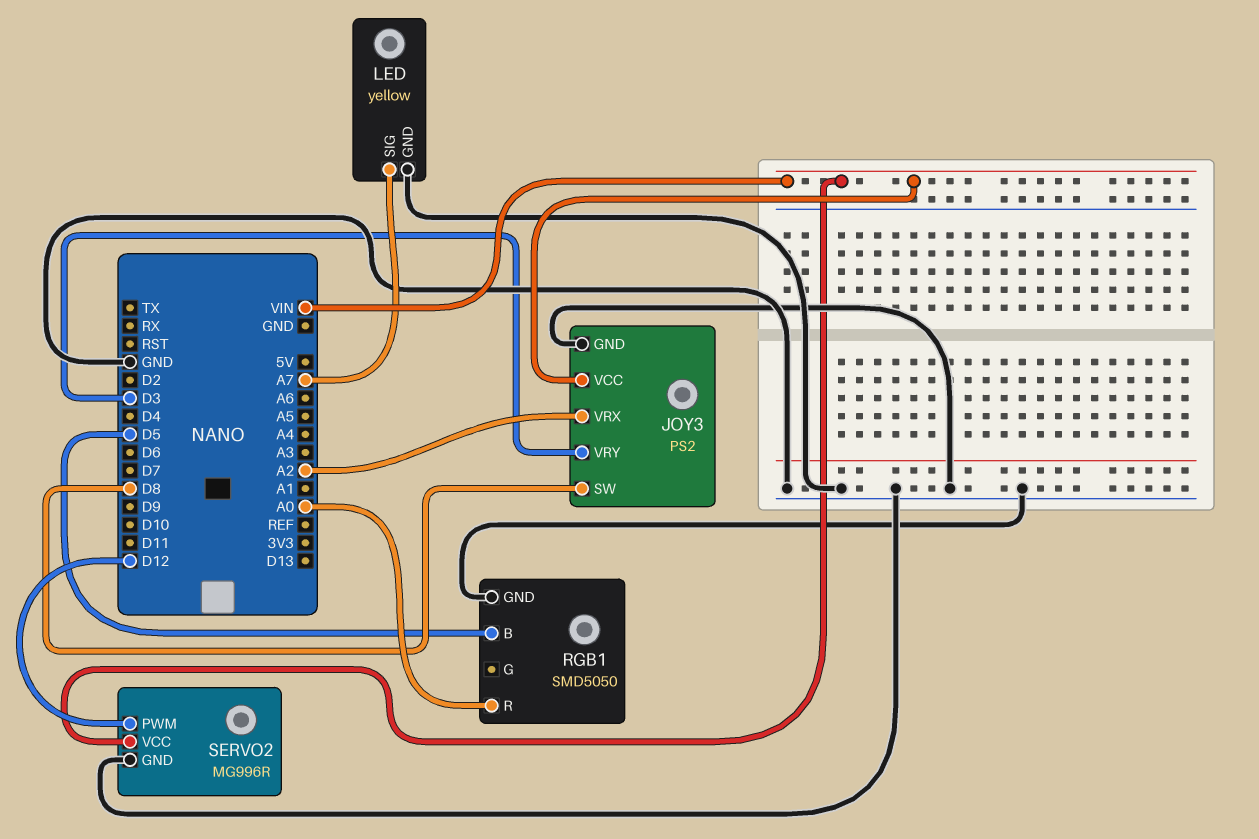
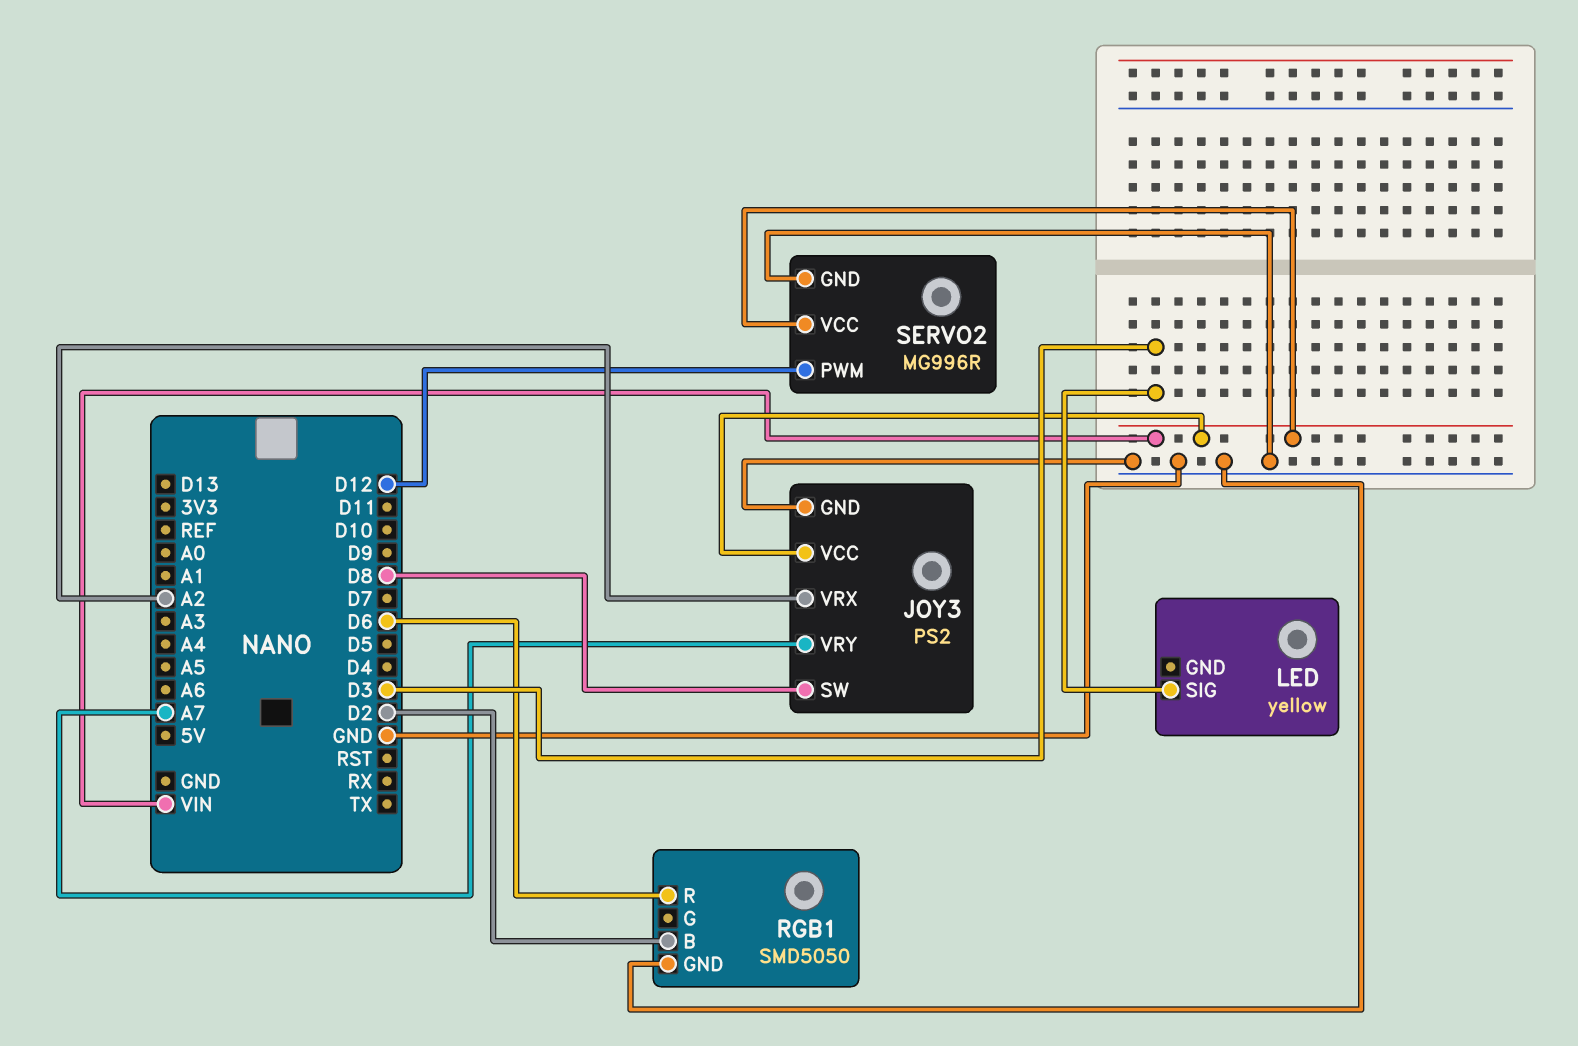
JOY3 pin VRY: D3 -> A7
LED pin GND: GND -> none
LED pin SIG: A7 -> D3
RGB1 pin B: D5 -> D2
RGB1 pin R: A0 -> D6

